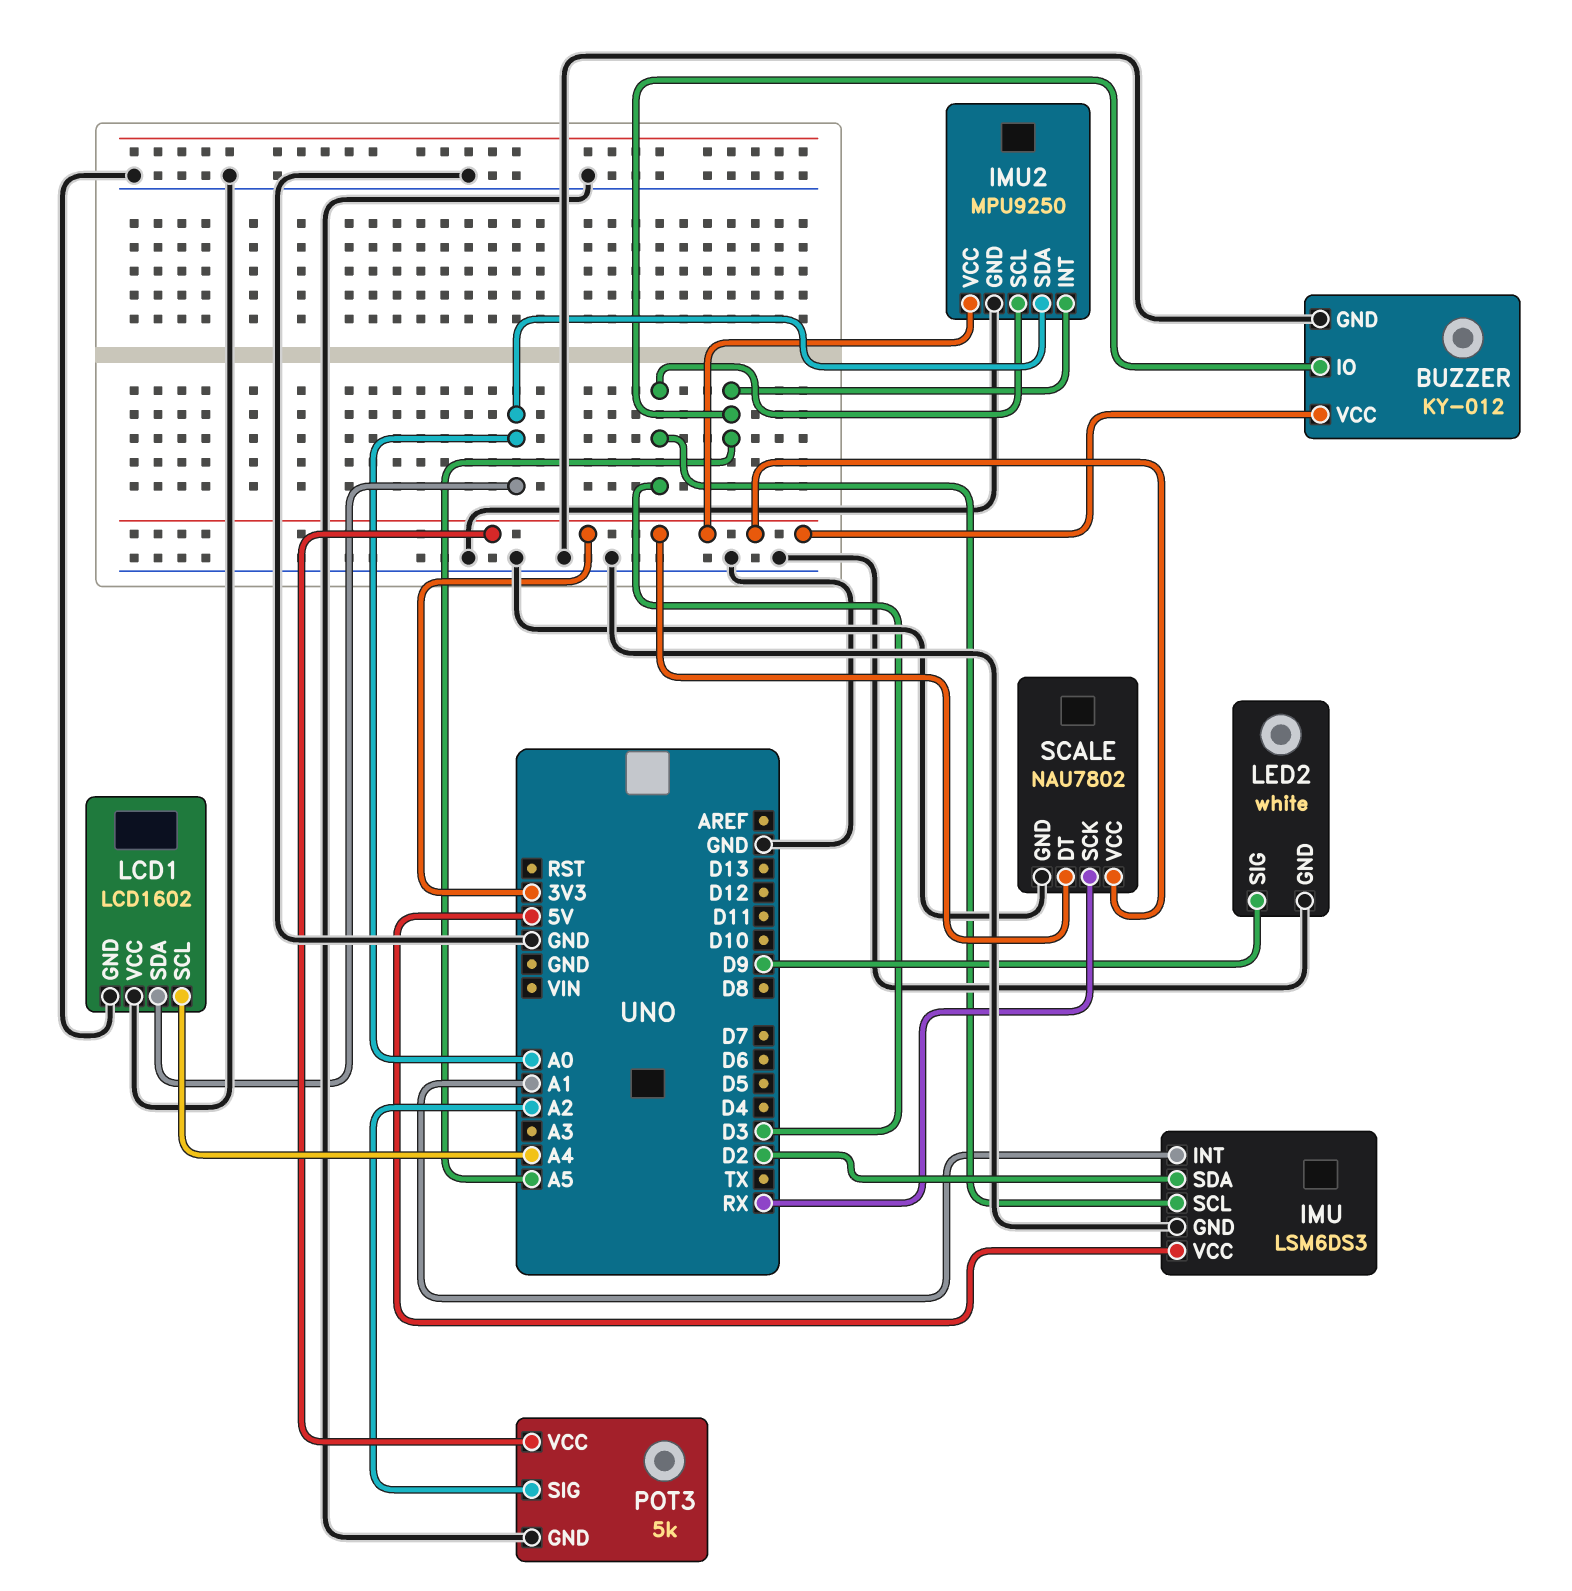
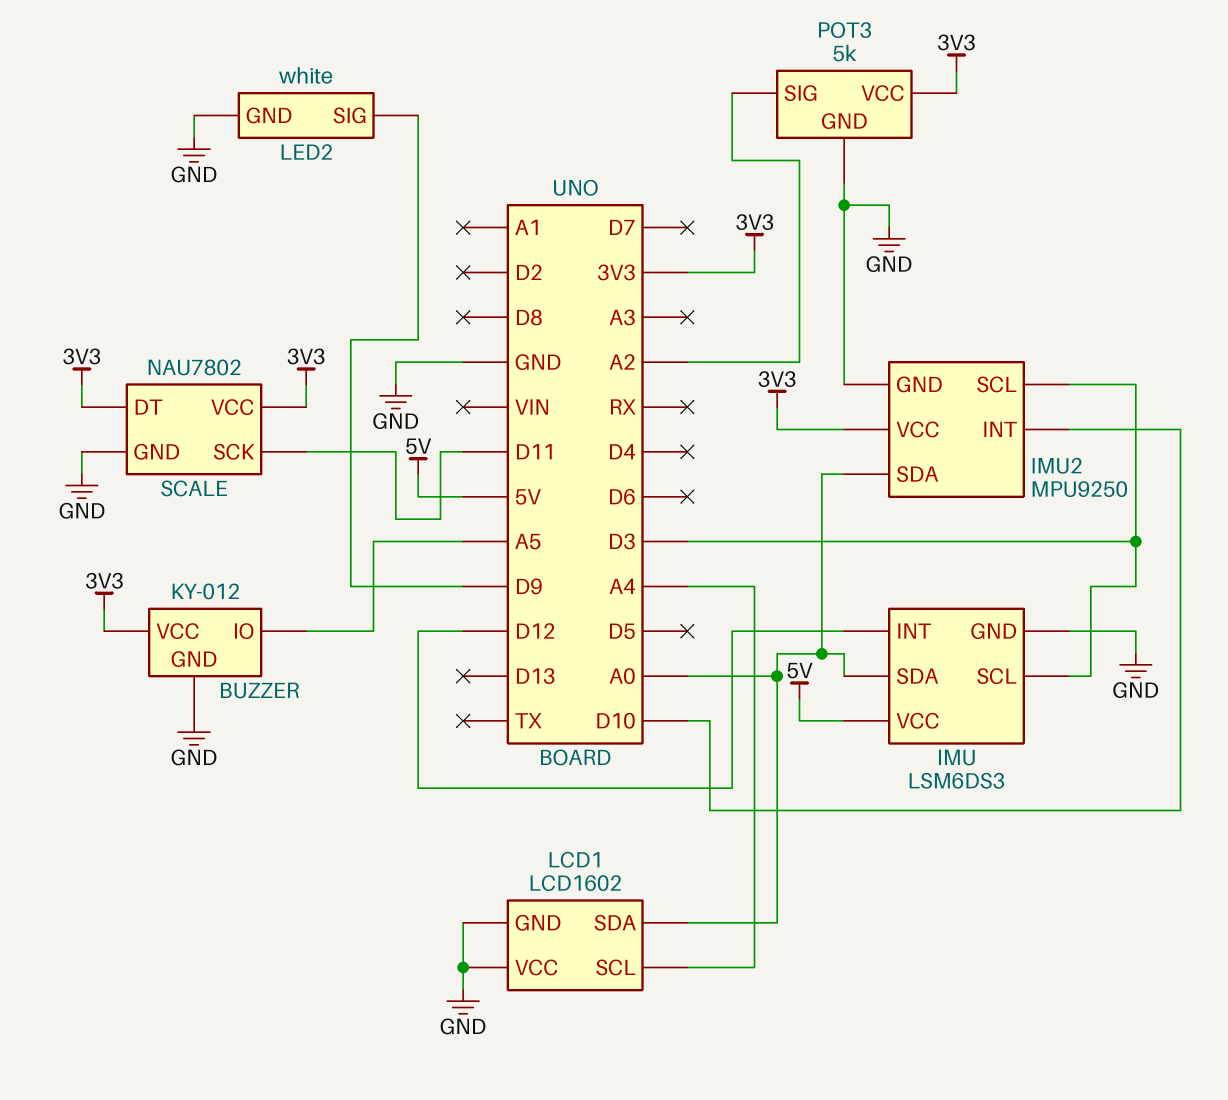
IMU pin INT: A1 -> D12
IMU pin SDA: D2 -> A0
IMU2 pin INT: A5 -> D10
SCALE pin SCK: RX -> D11

